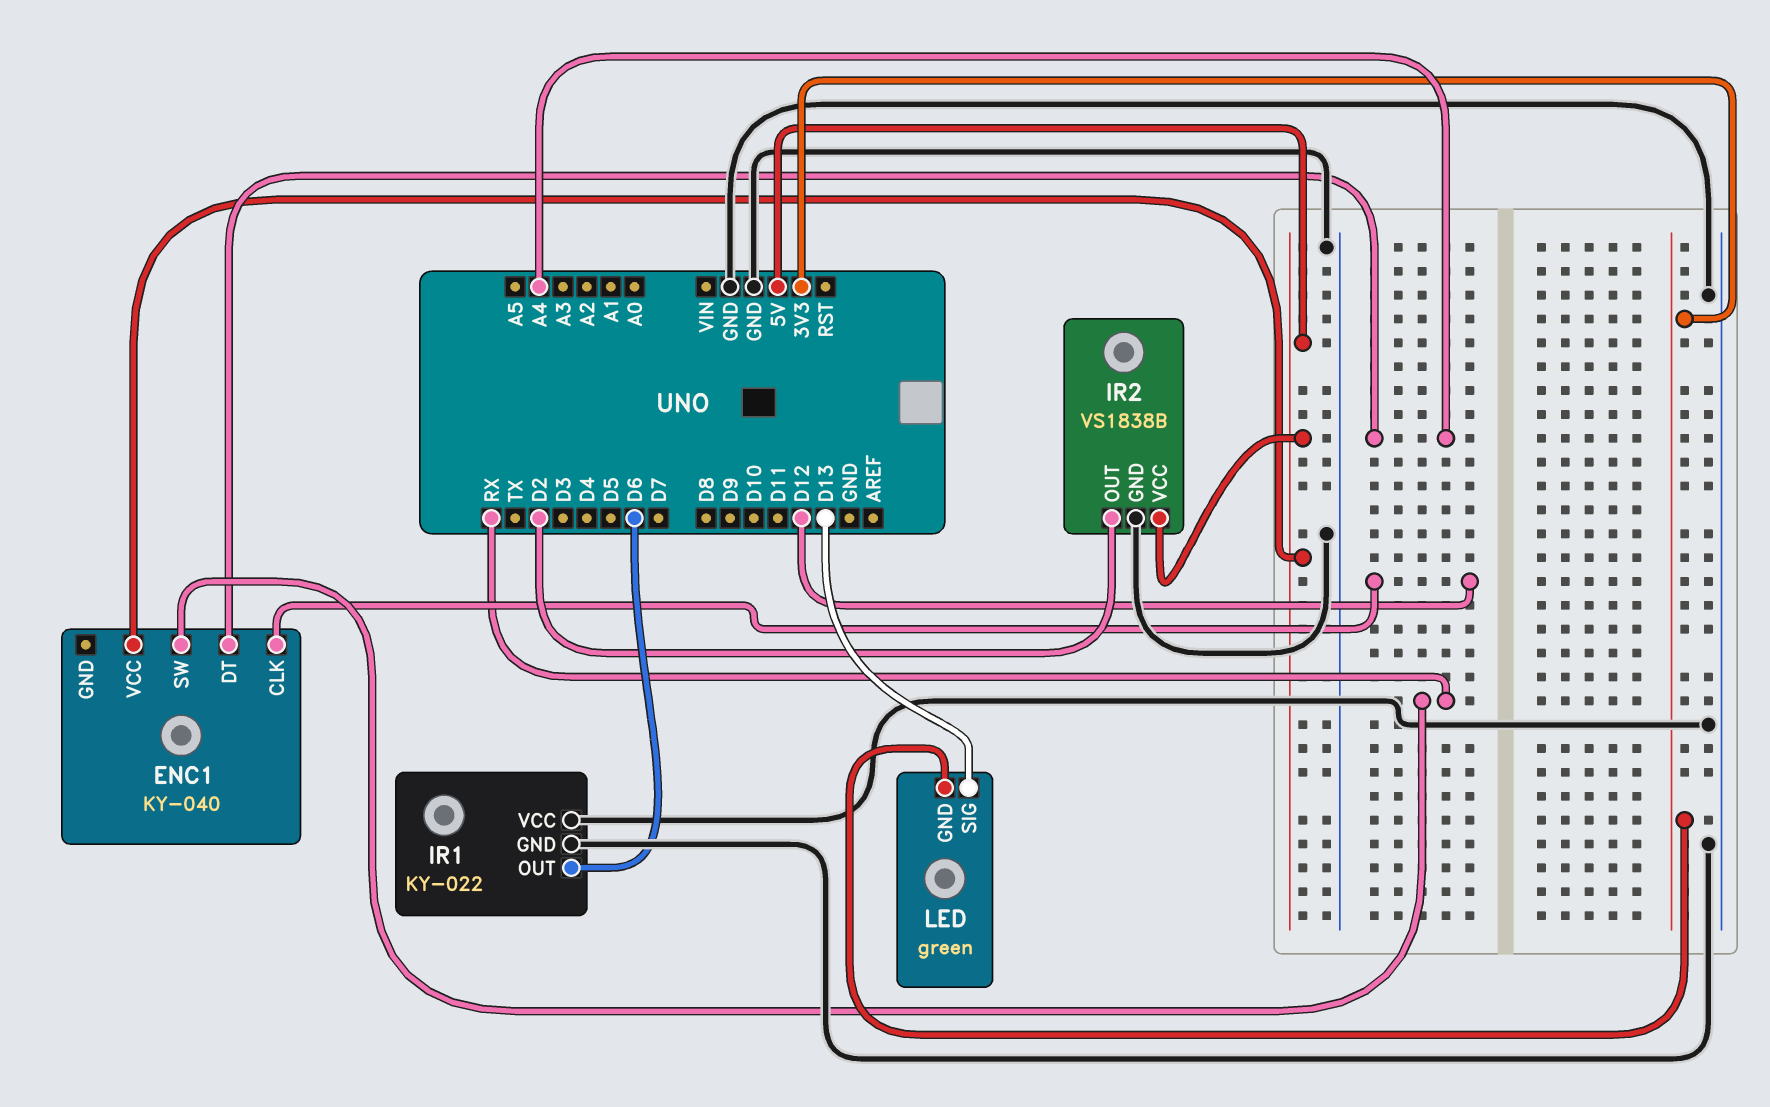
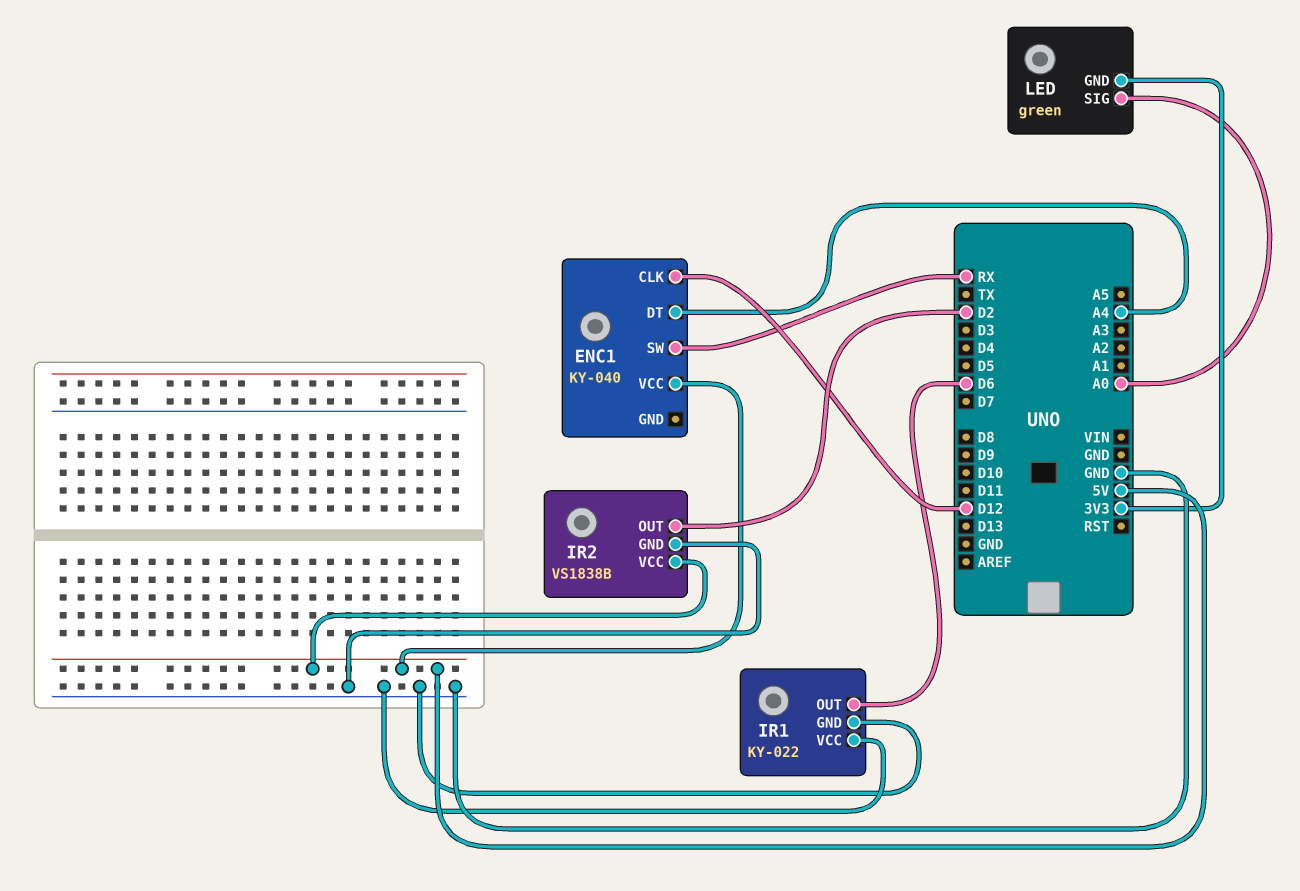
LED pin SIG: D13 -> A0

